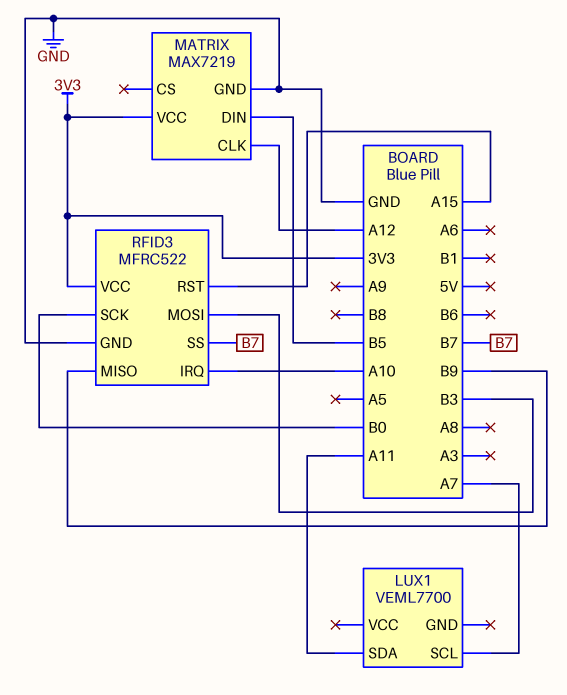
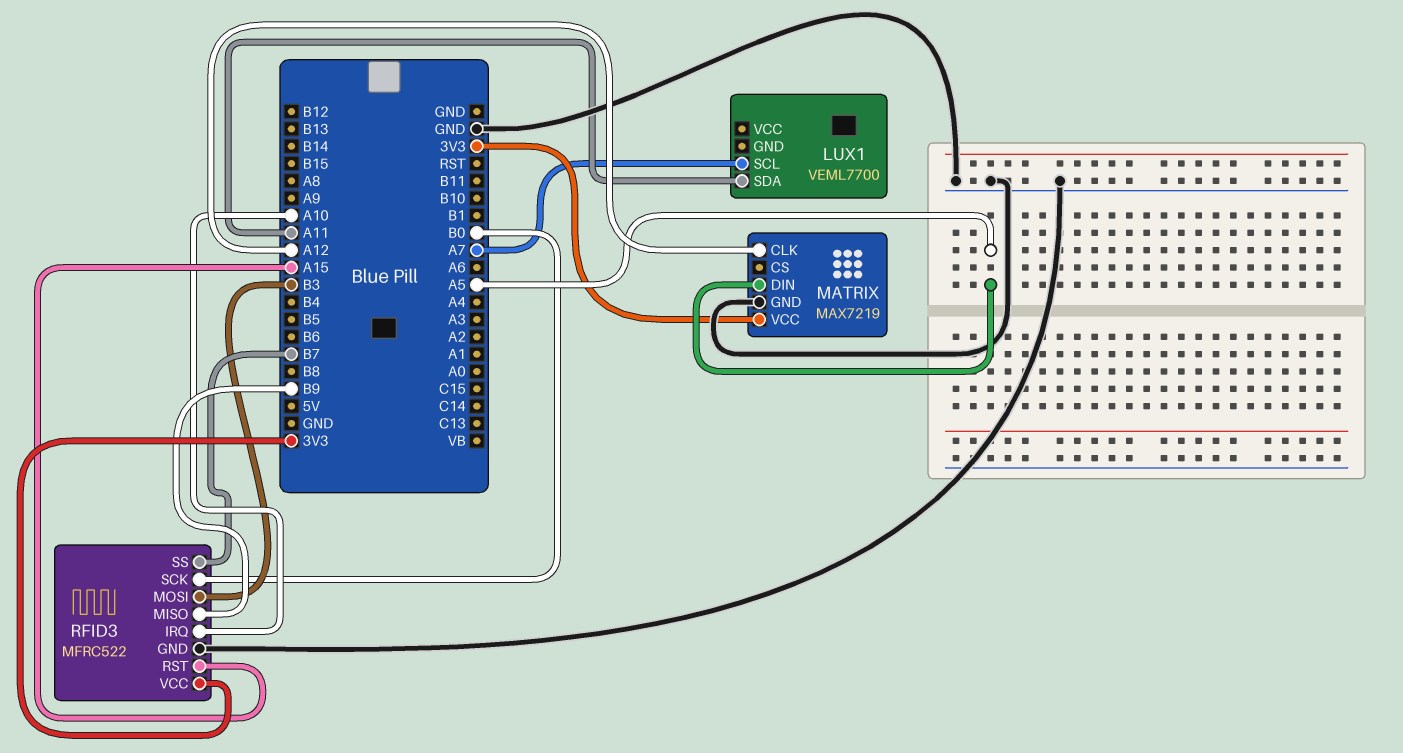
MATRIX pin DIN: B5 -> A5

